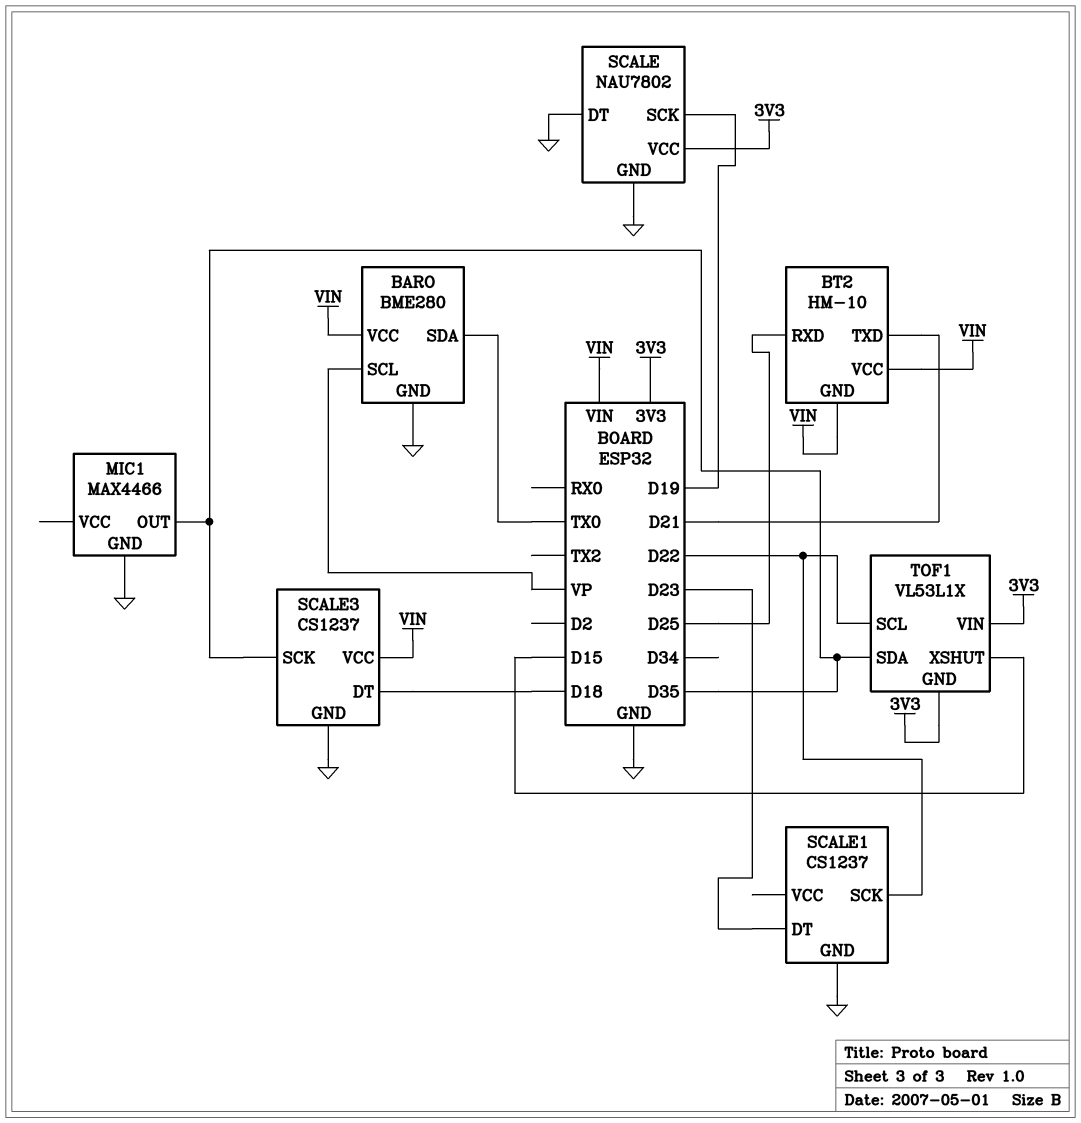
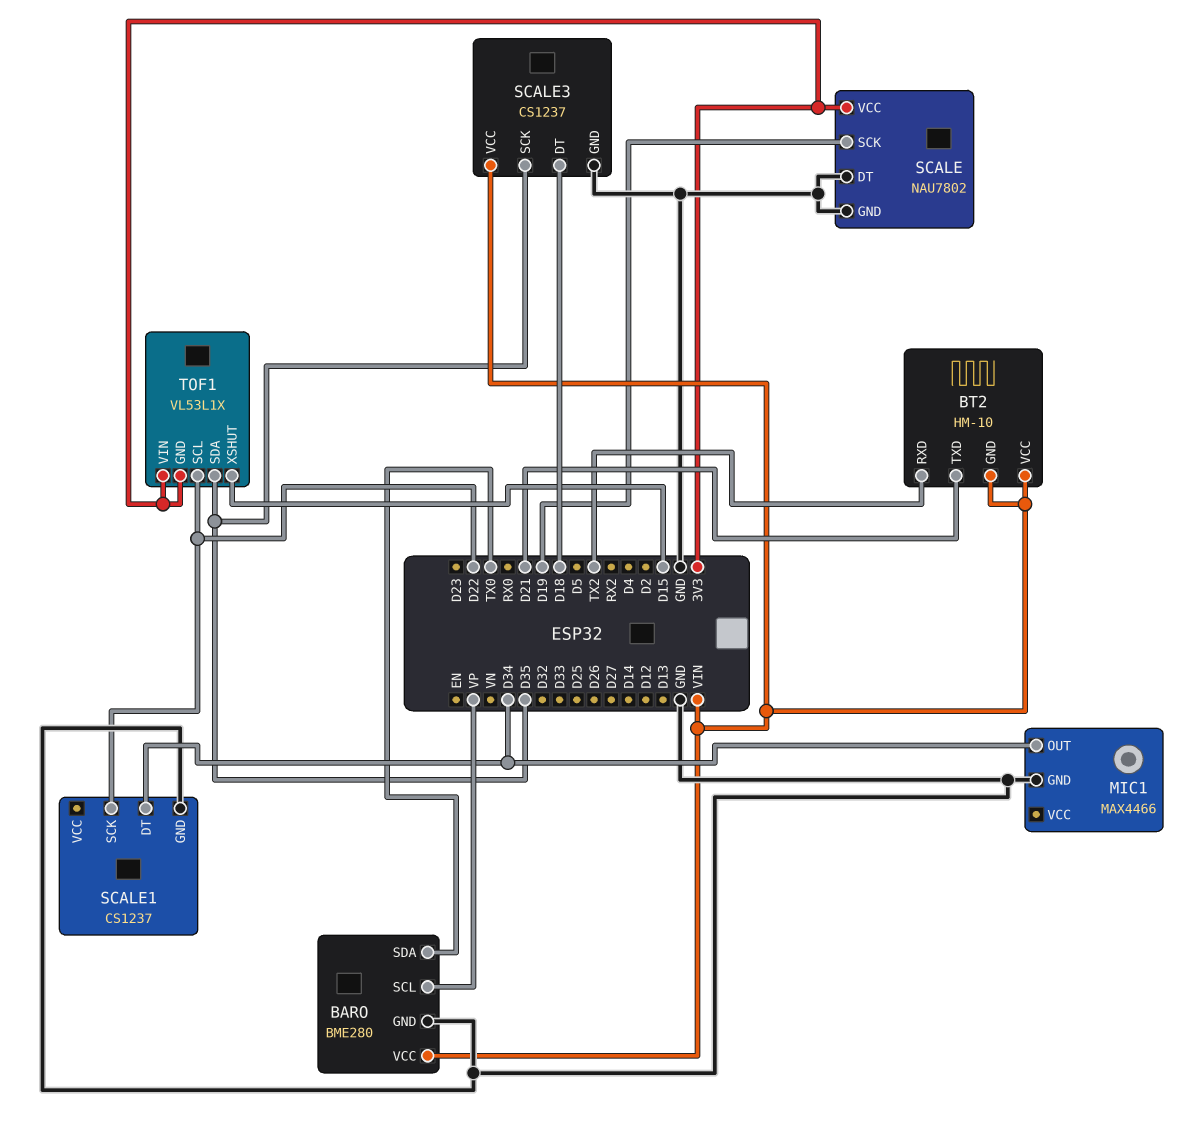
BT2 pin RXD: D25 -> TX2
MIC1 pin OUT: D35 -> D34
SCALE1 pin DT: D23 -> D34

